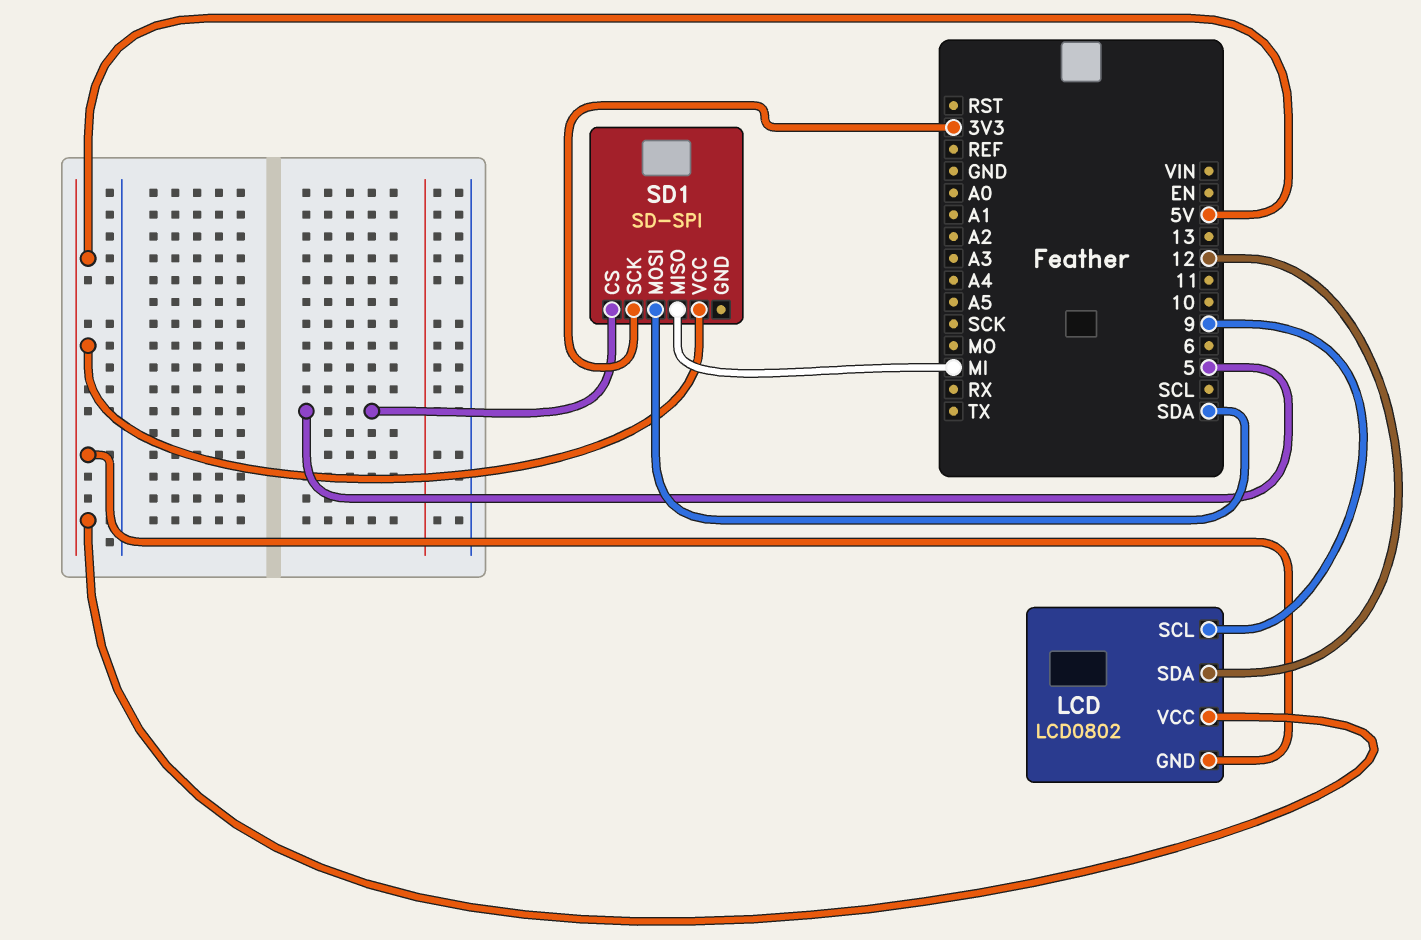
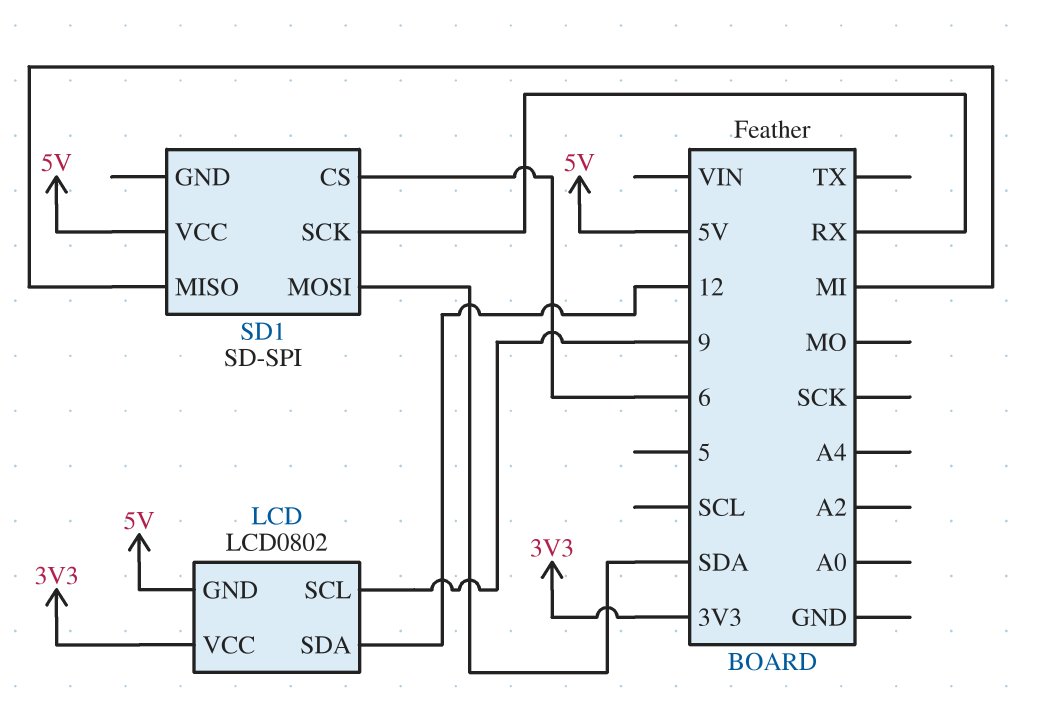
LCD pin VCC: 5V -> 3V3
SD1 pin CS: 5 -> 6
SD1 pin SCK: 3V3 -> RX

